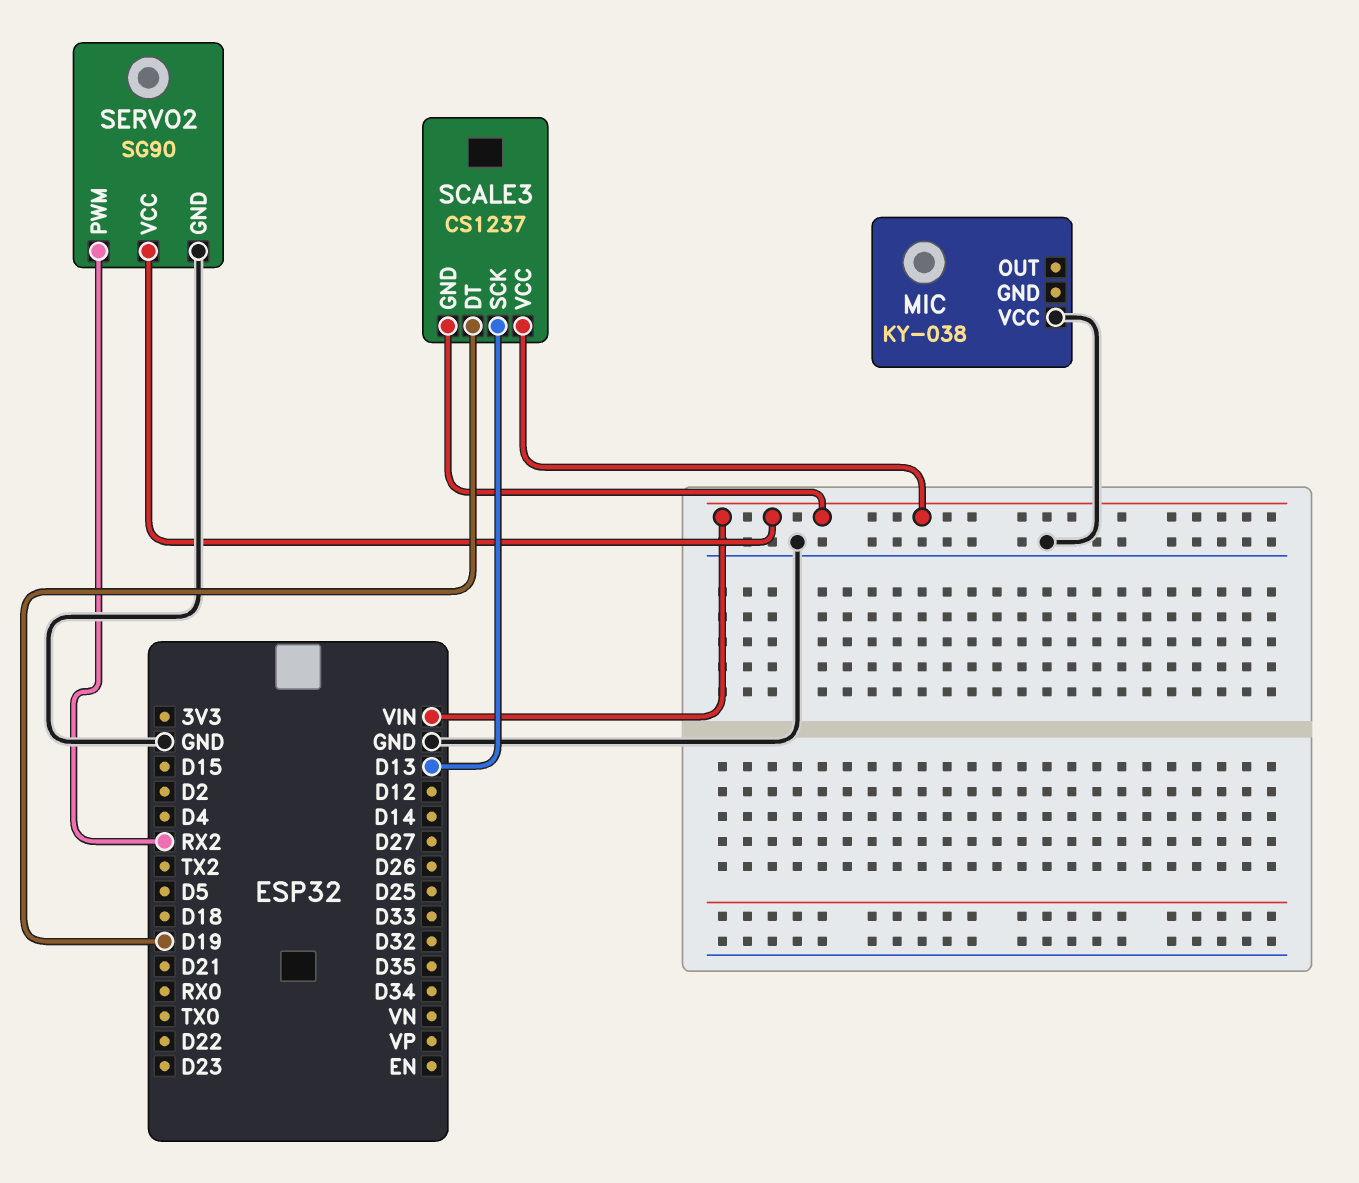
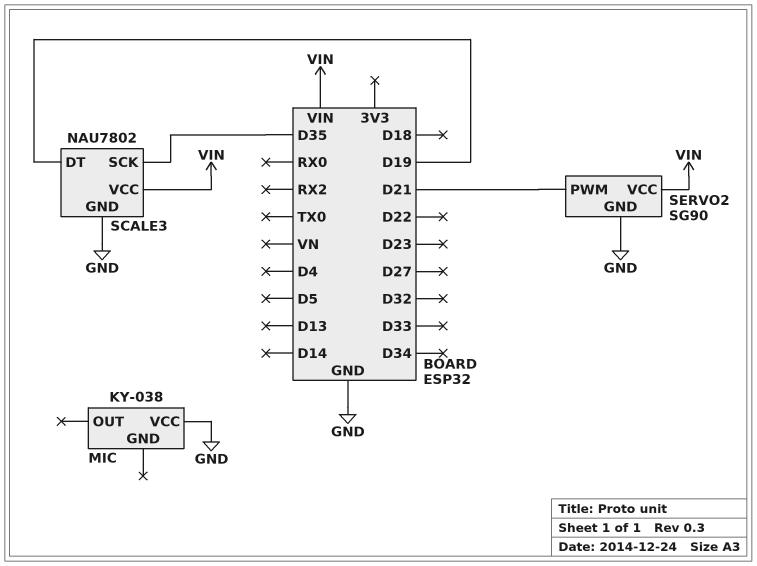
SCALE3: CS1237 -> NAU7802
SCALE3 pin GND: VIN -> GND
SCALE3 pin SCK: D13 -> D35
SERVO2 pin PWM: RX2 -> D21

